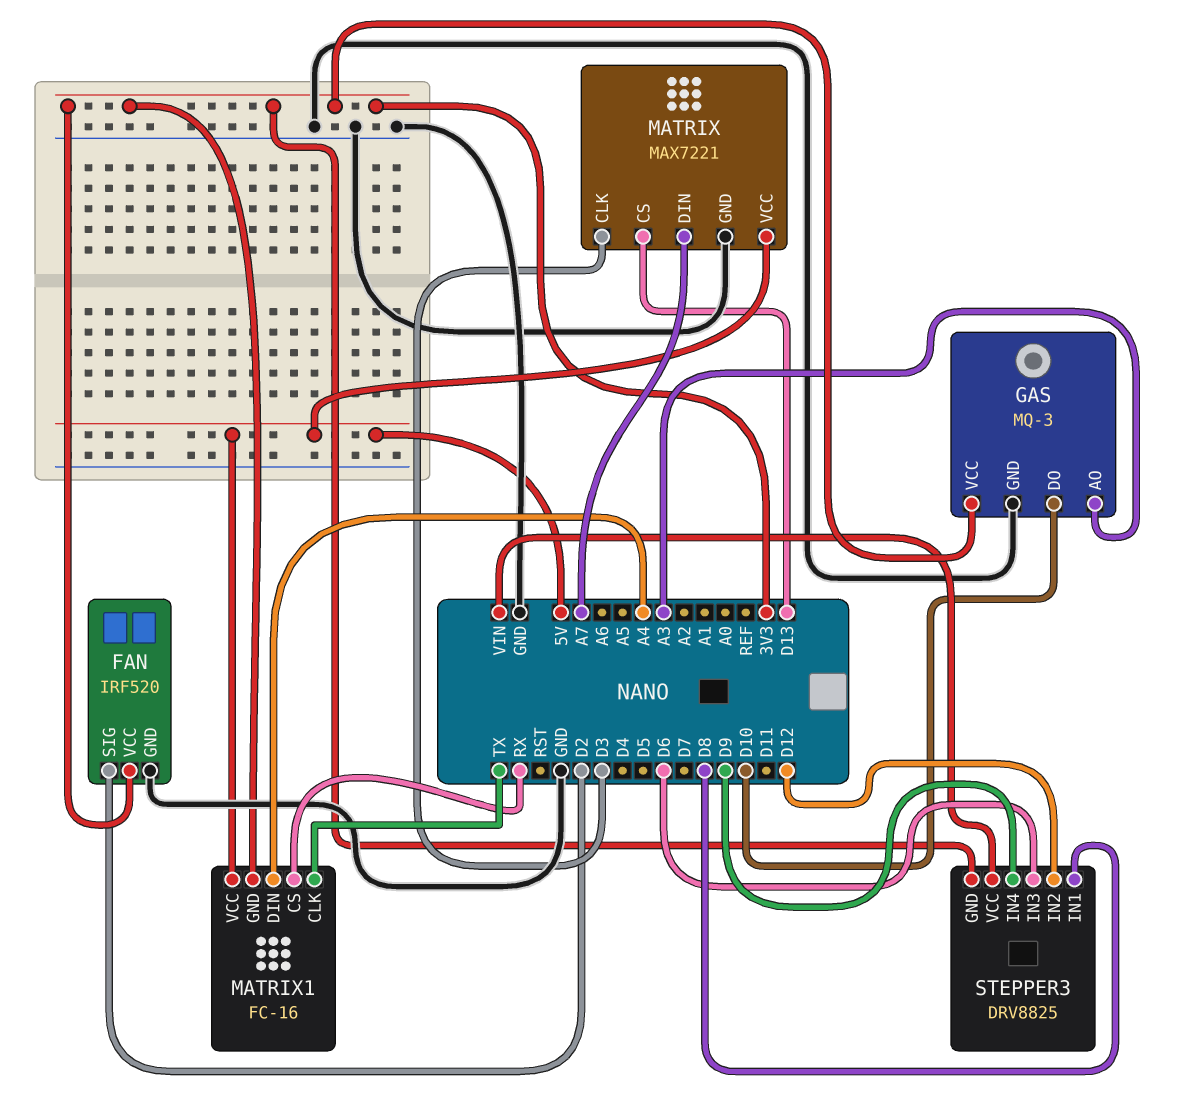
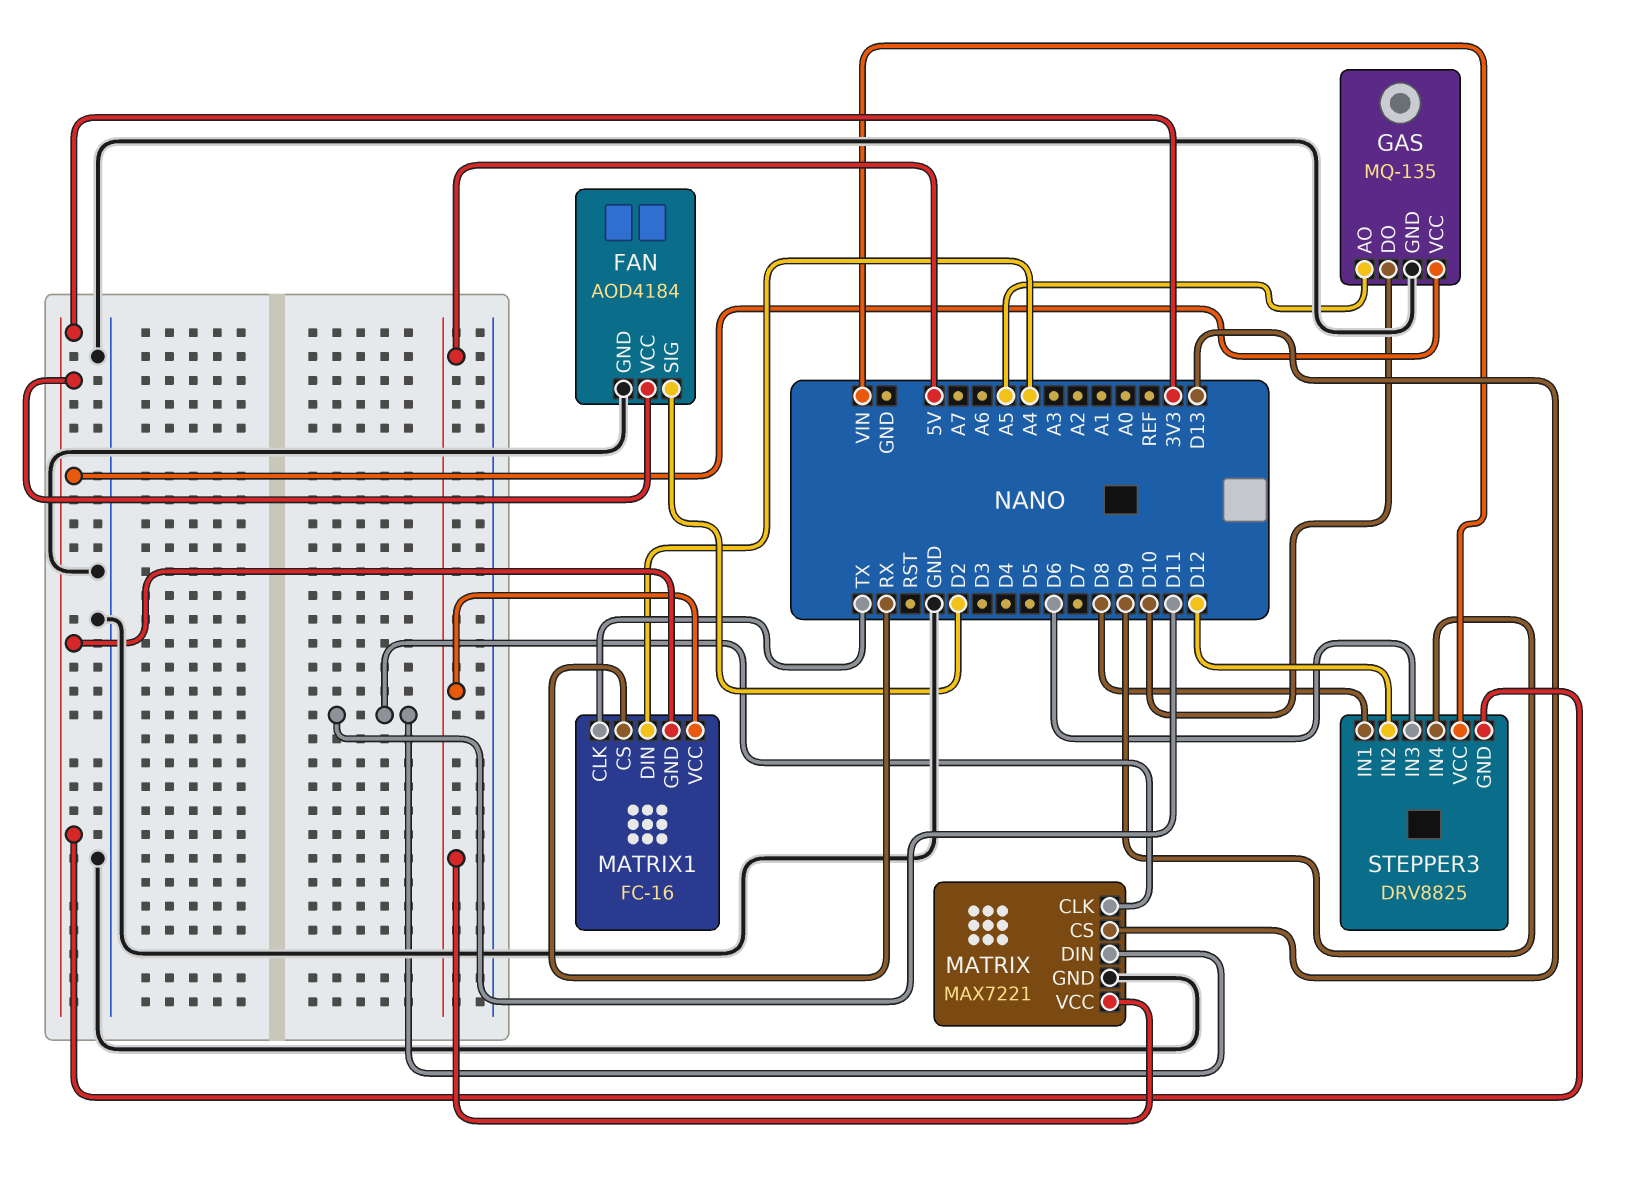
FAN: IRF520 -> AOD4184
GAS: MQ-3 -> MQ-135
GAS pin AO: A3 -> A5
MATRIX pin CLK: D3 -> D11
MATRIX pin DIN: A7 -> D11

